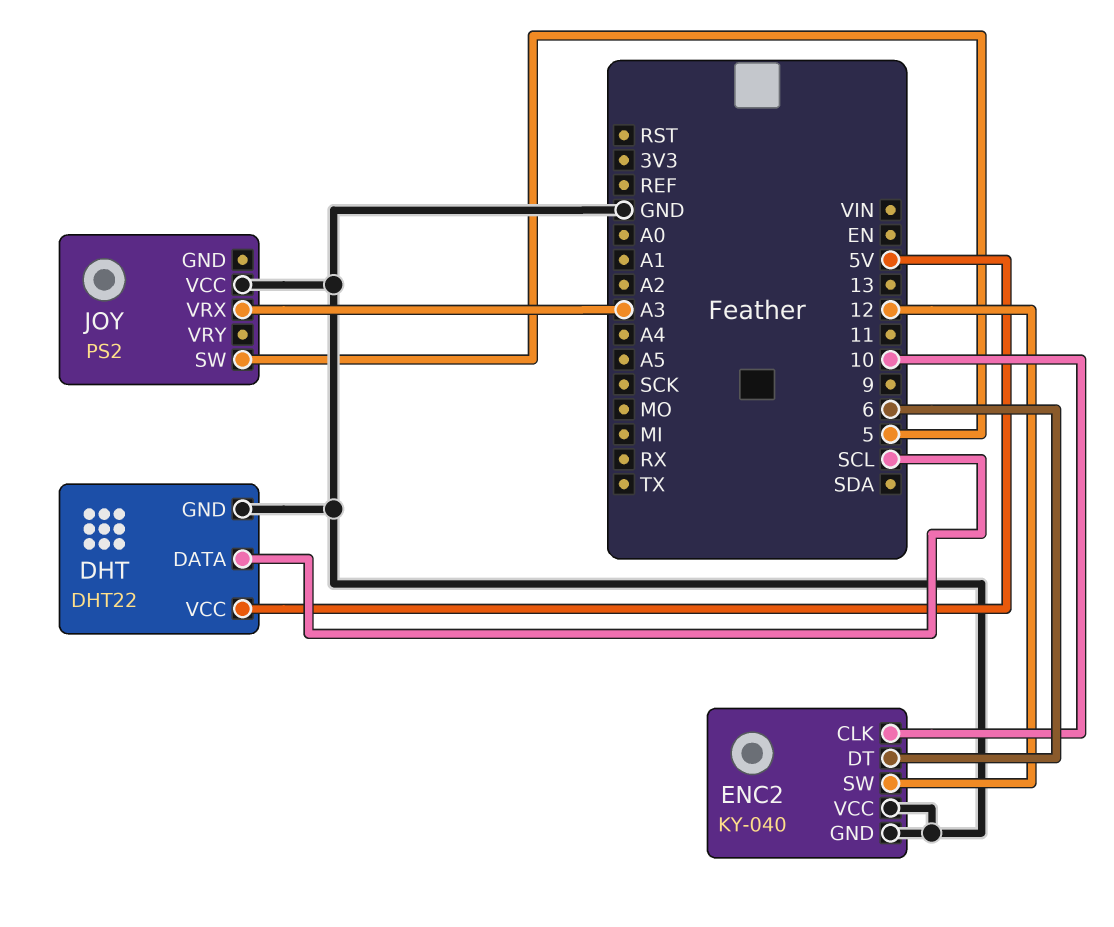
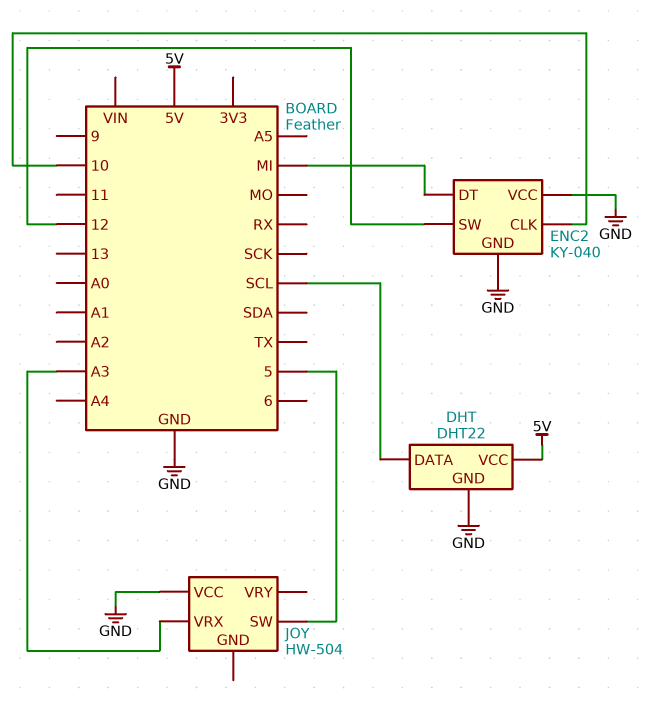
ENC2 pin DT: 6 -> MI
JOY: PS2 -> HW-504

